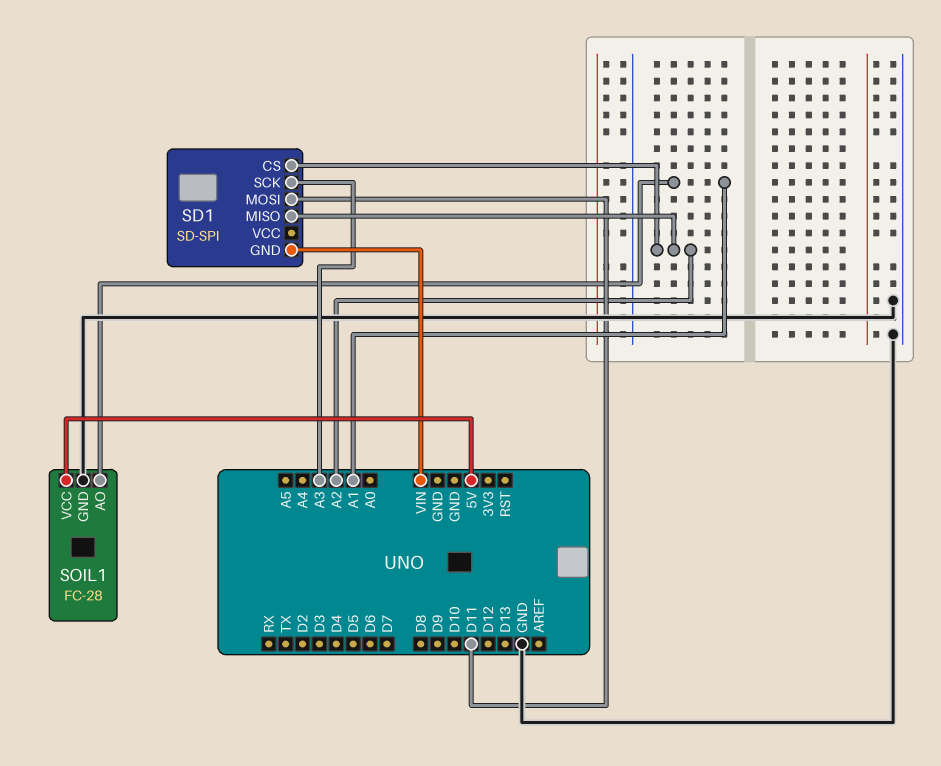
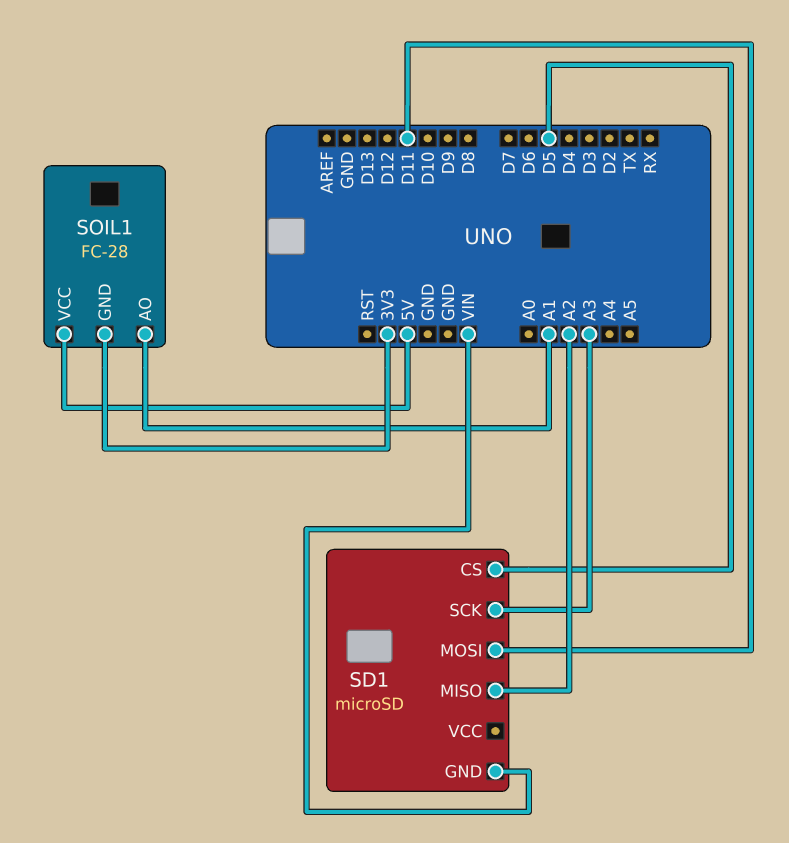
SD1: SD-SPI -> microSD
SD1 pin CS: A2 -> D5
SOIL1 pin GND: GND -> 3V3

